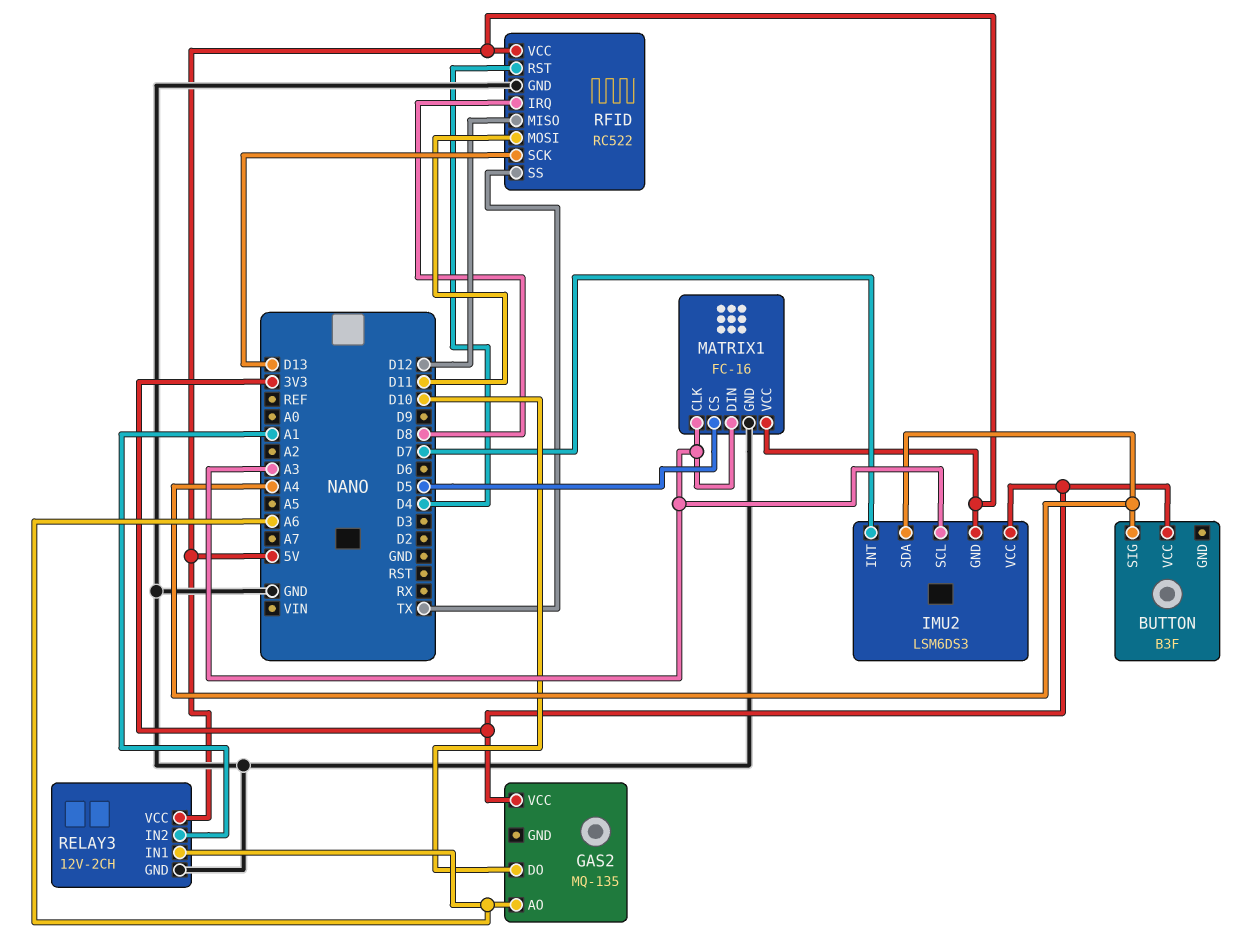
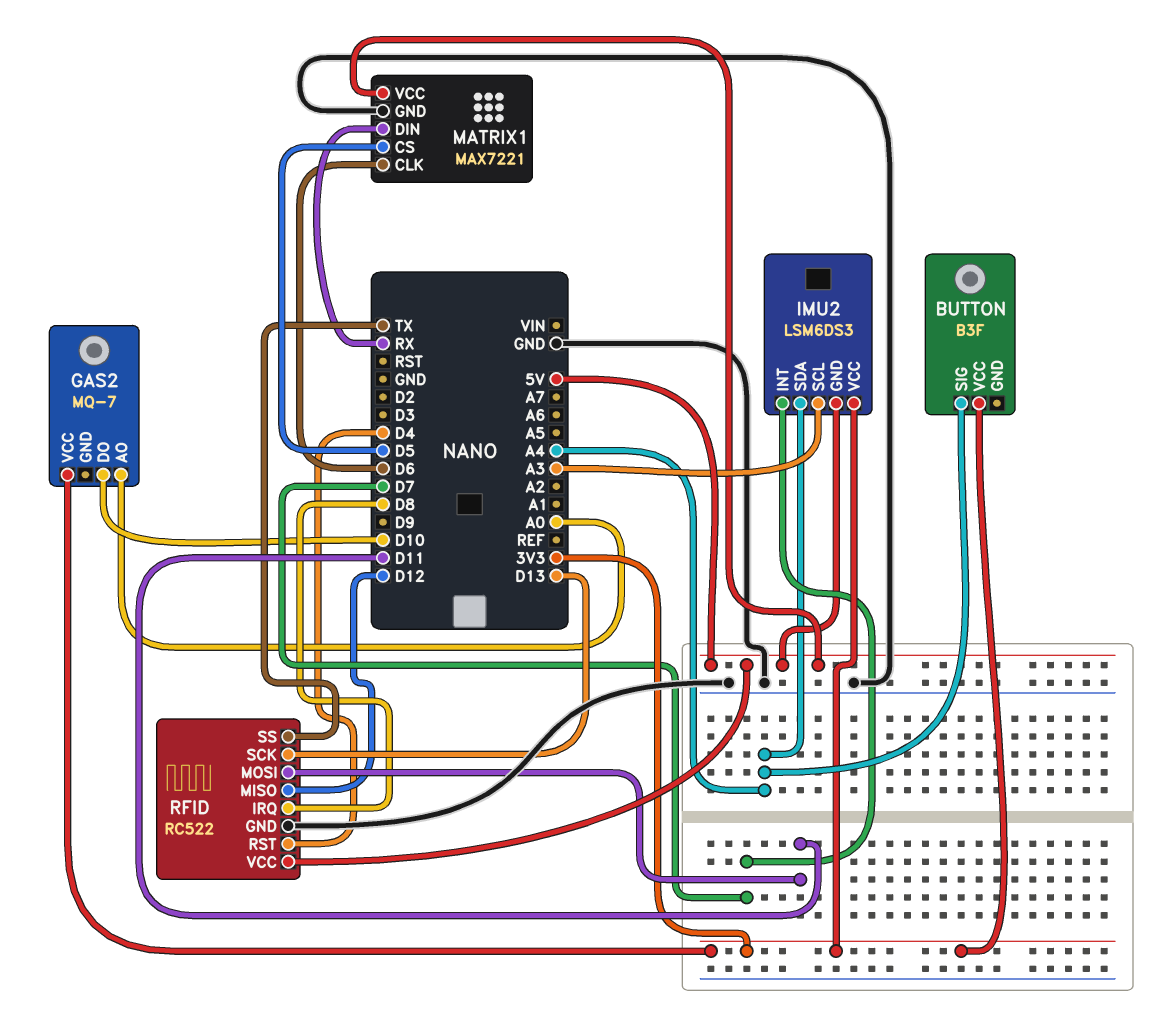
GAS2: MQ-135 -> MQ-7
GAS2 pin AO: A6 -> A0
MATRIX1: FC-16 -> MAX7221
MATRIX1 pin CLK: A3 -> D6
MATRIX1 pin DIN: A3 -> RX
RELAY3: 12V-2CH -> none
RELAY3 pin GND: GND -> none
RELAY3 pin IN1: A6 -> none
RELAY3 pin IN2: A1 -> none
RELAY3 pin VCC: 5V -> none

